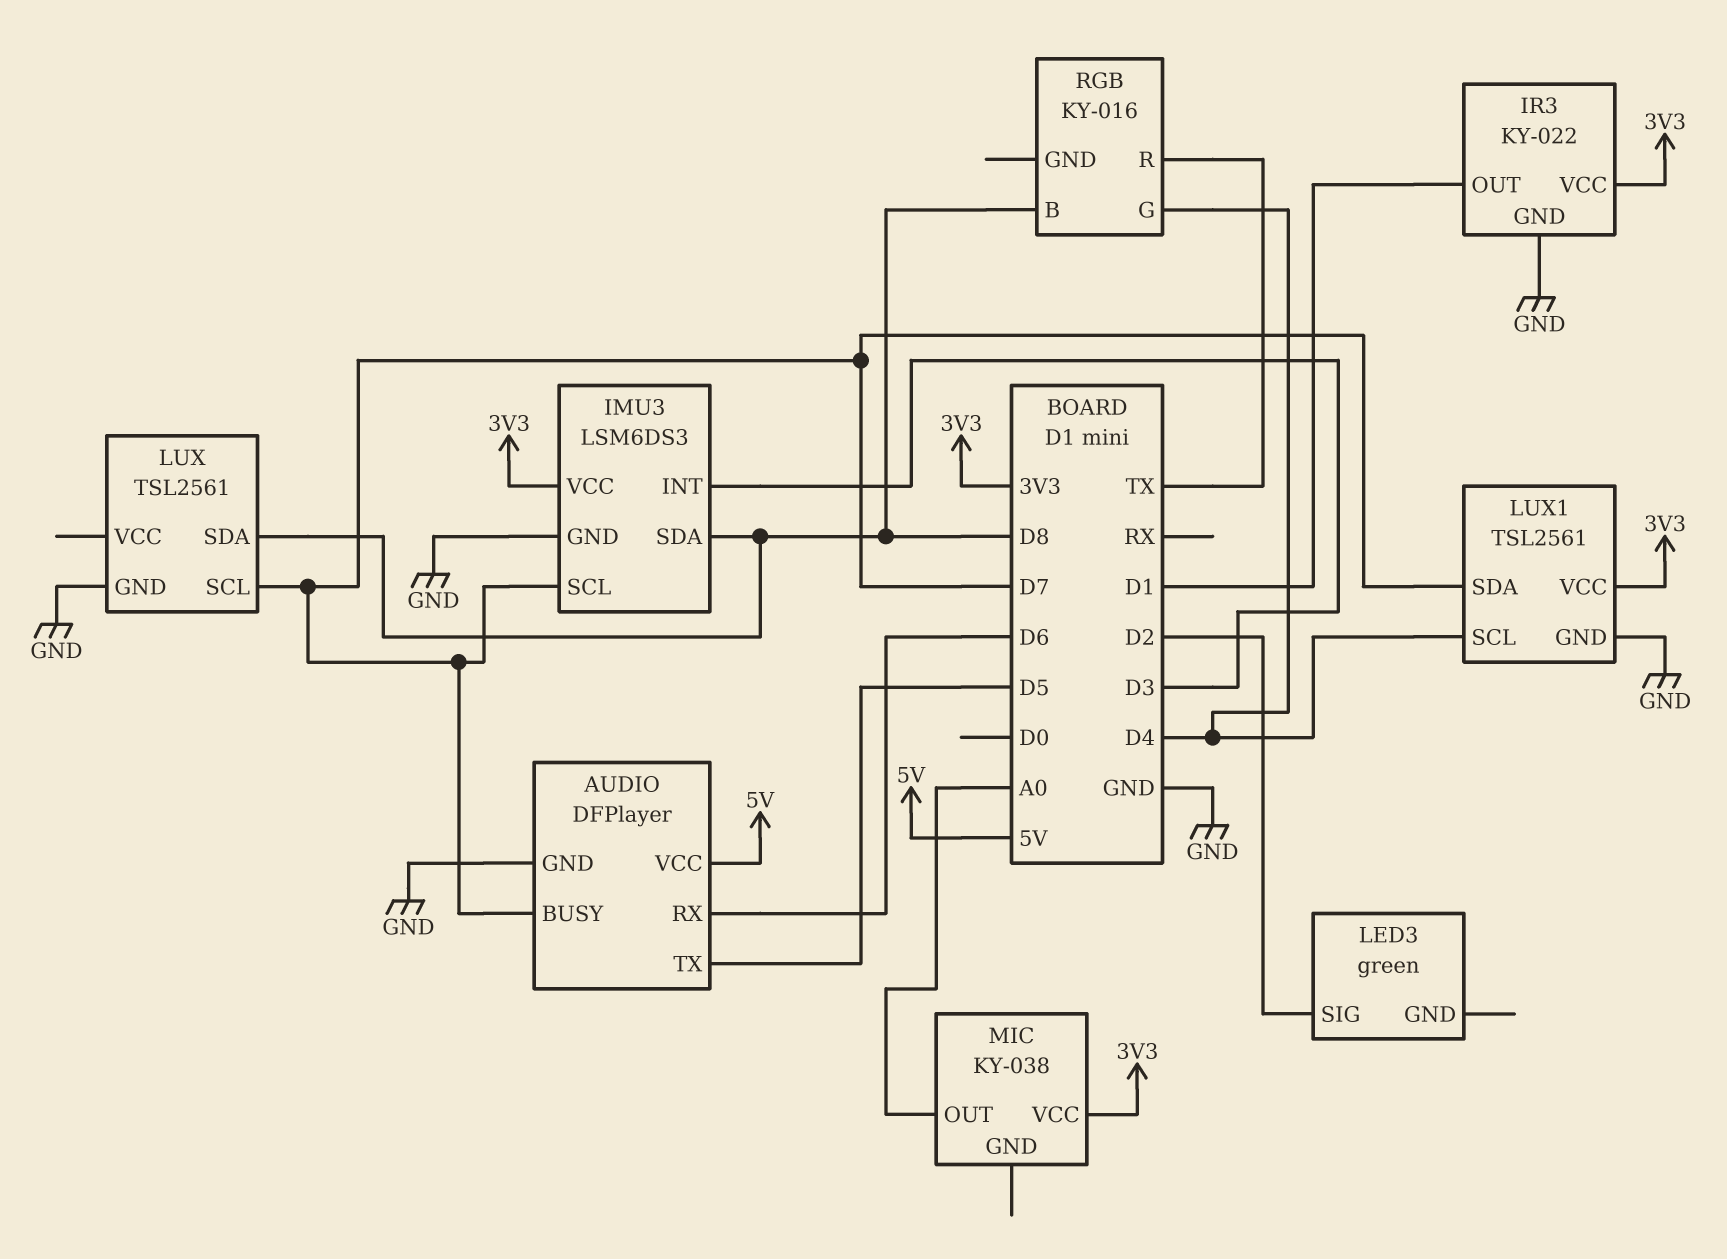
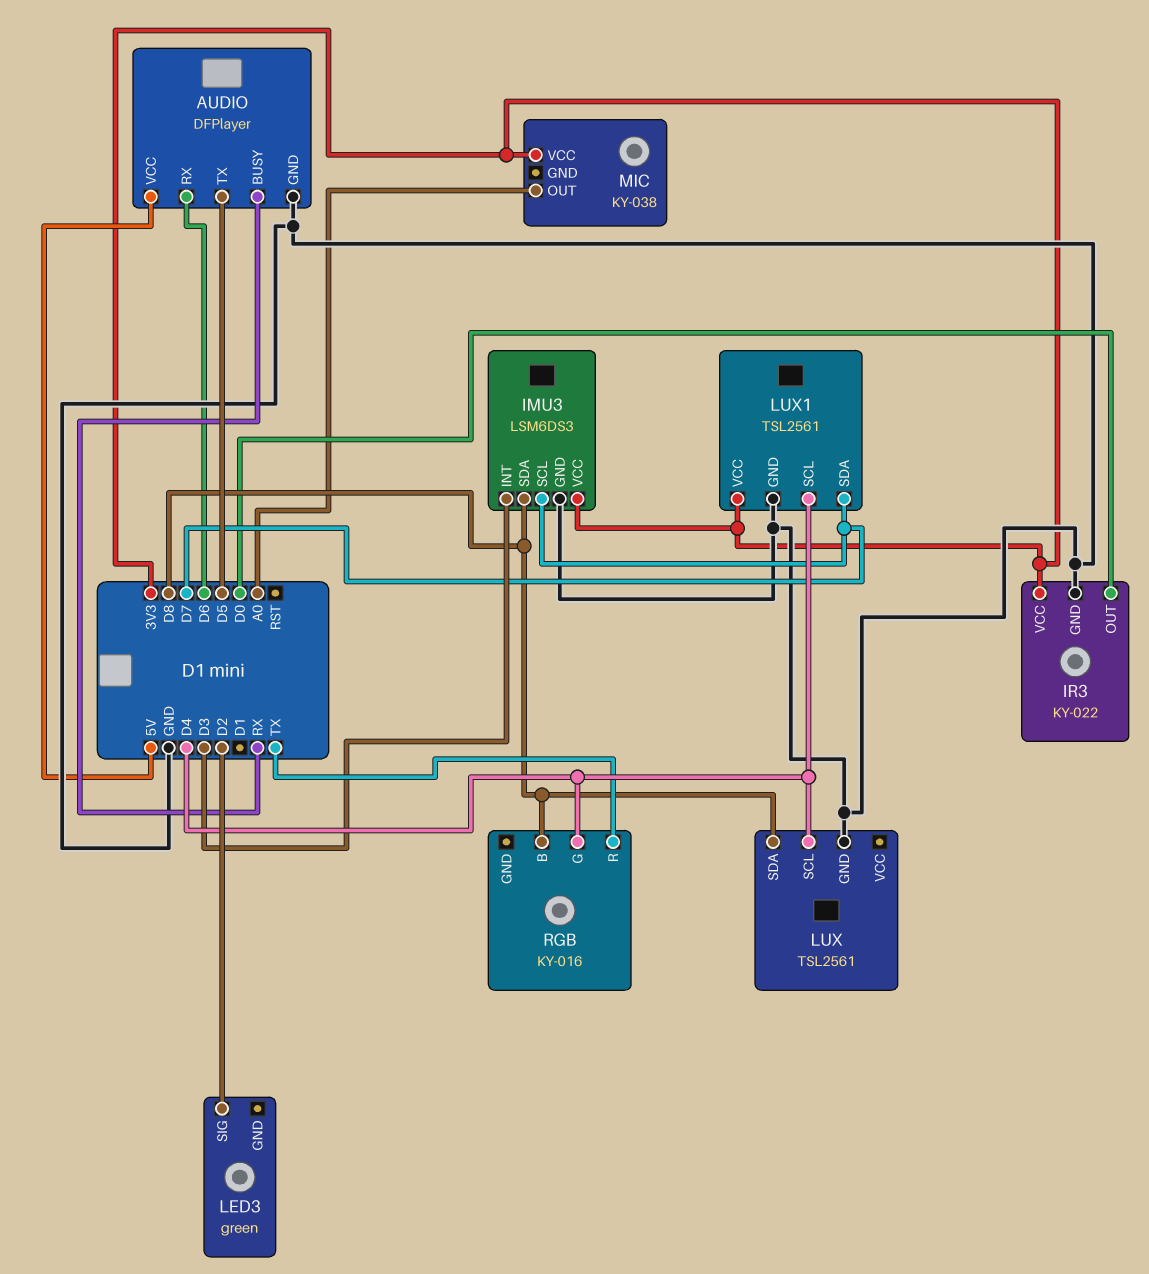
AUDIO pin BUSY: D7 -> RX
IR3 pin OUT: D1 -> D0
LUX pin SCL: D7 -> D4

